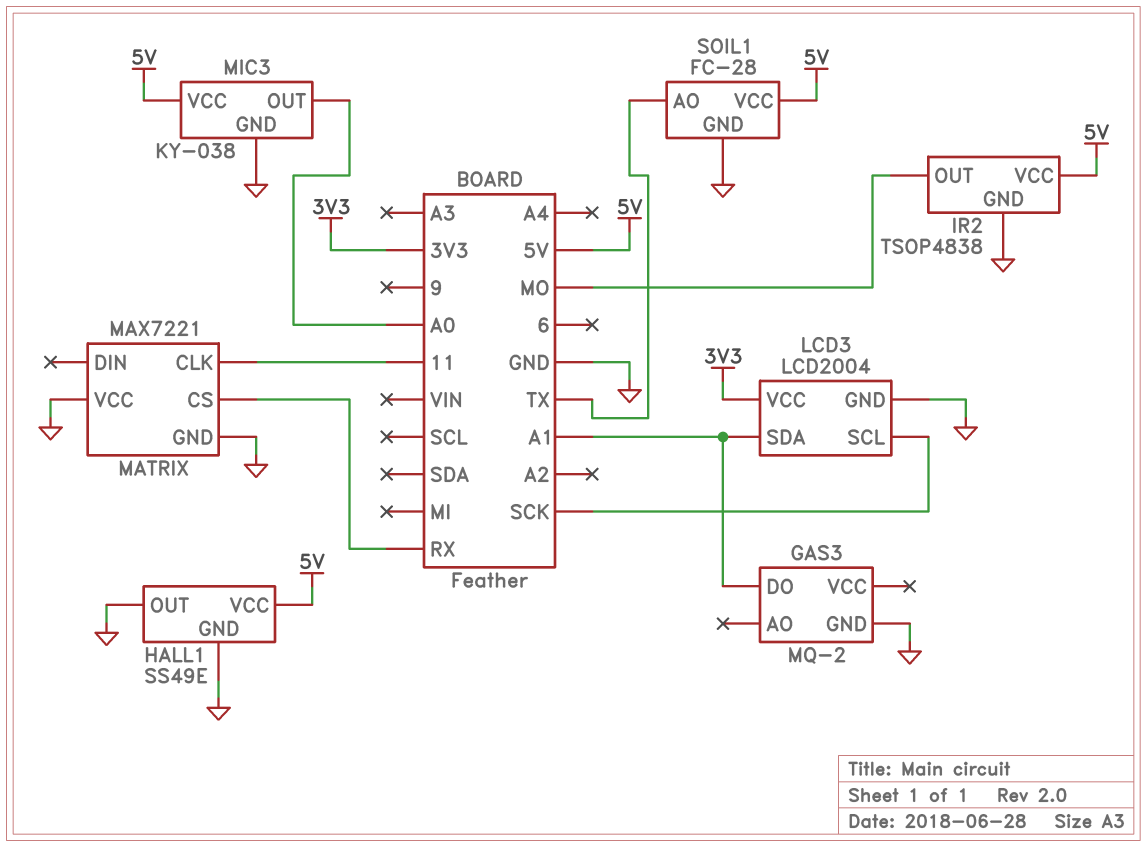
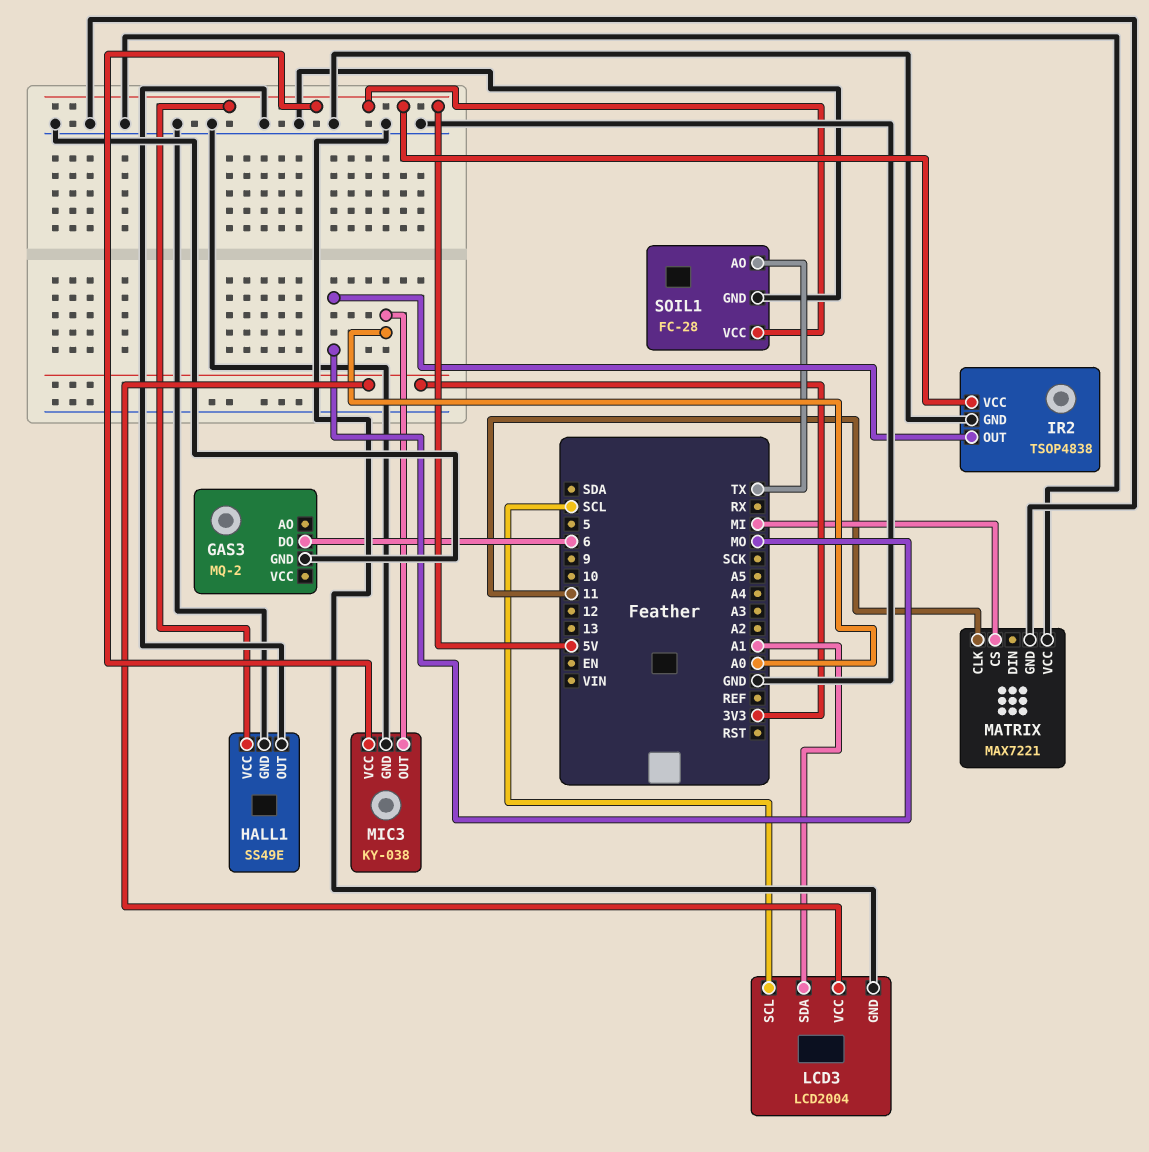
GAS3 pin DO: A1 -> 6
LCD3 pin SCL: SCK -> SCL
MATRIX pin CS: RX -> MI

